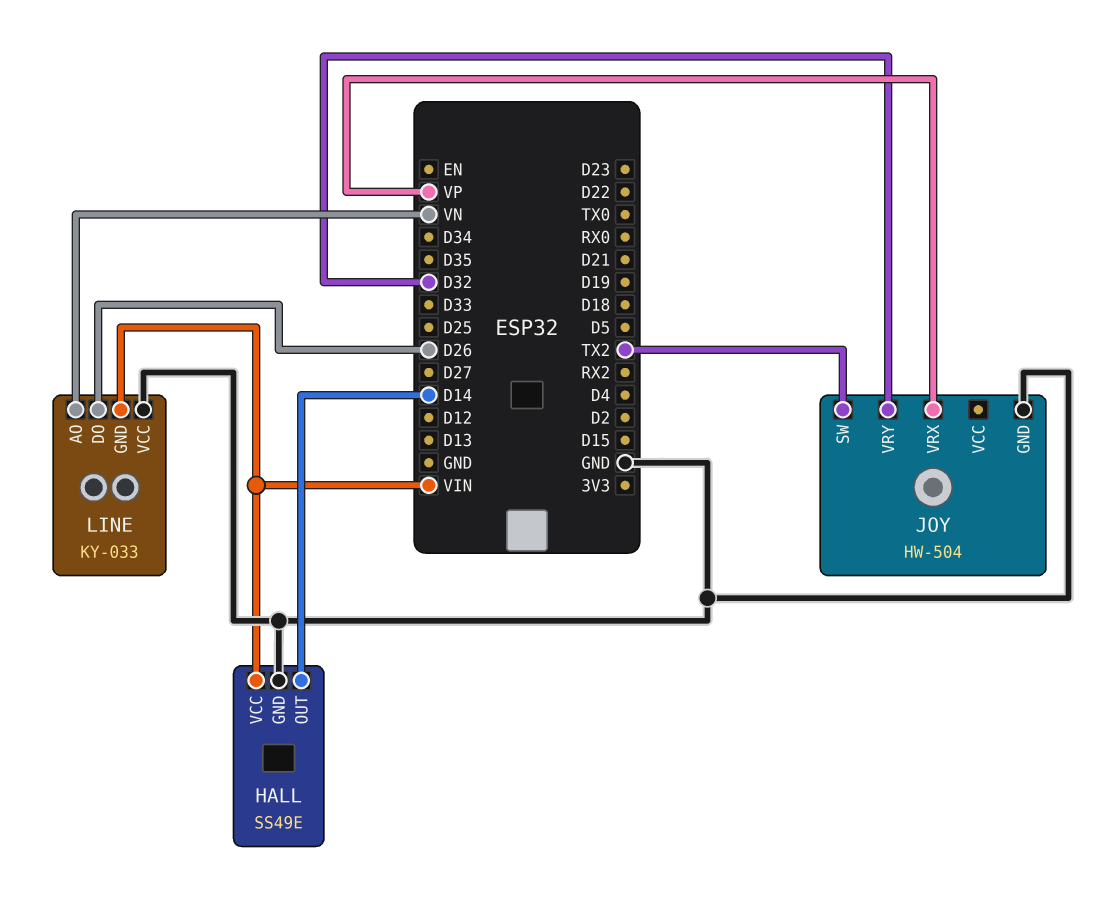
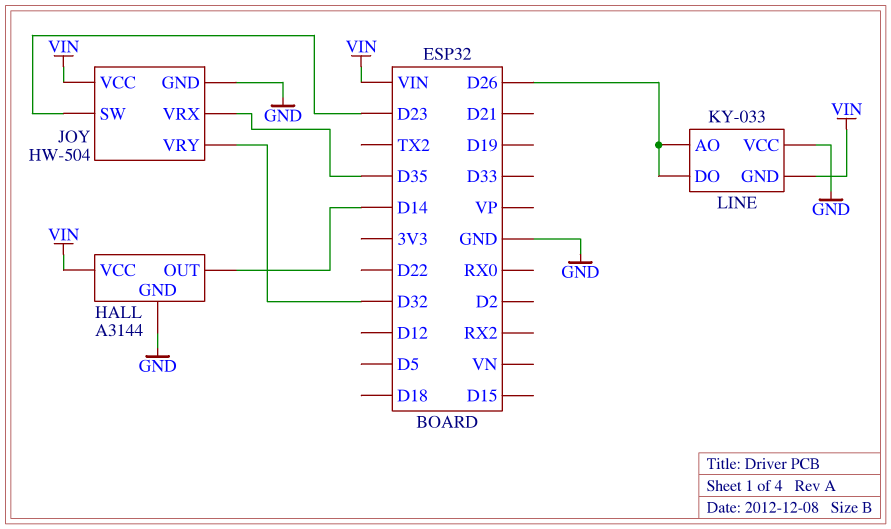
HALL: SS49E -> A3144
JOY pin SW: TX2 -> D23
JOY pin VCC: none -> VIN
JOY pin VRX: VP -> D35
LINE pin AO: VN -> D26

